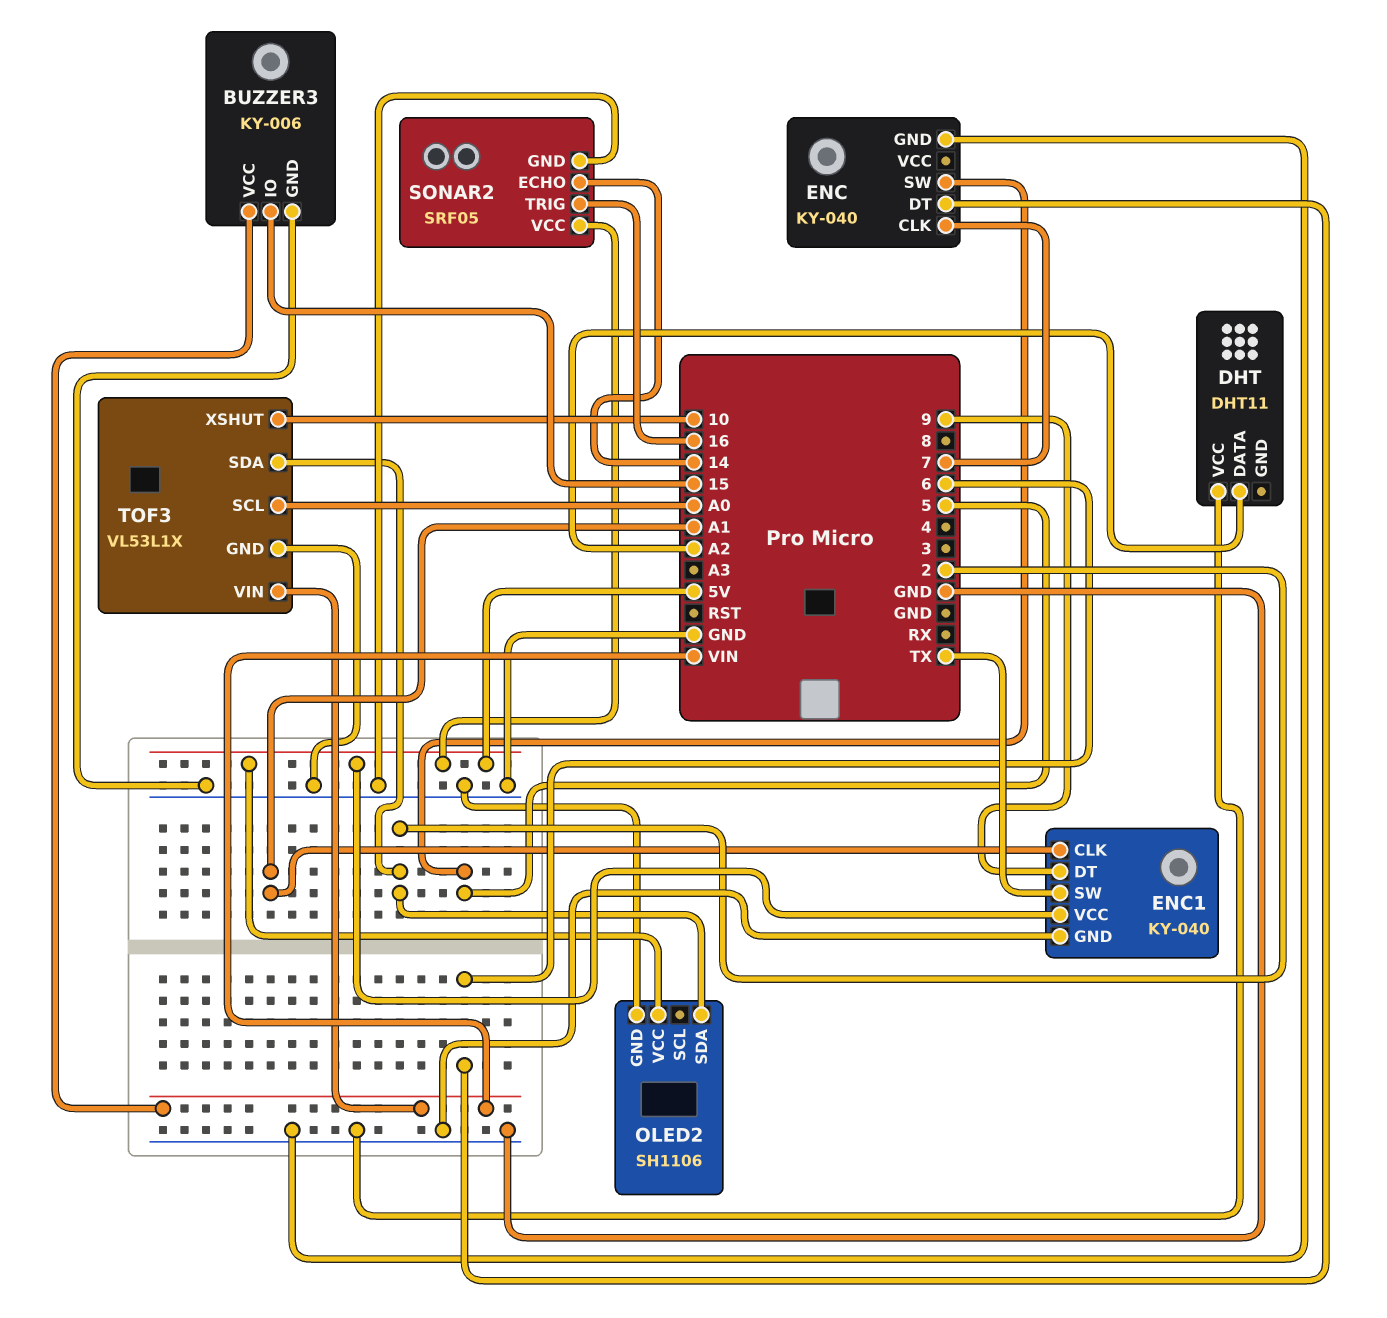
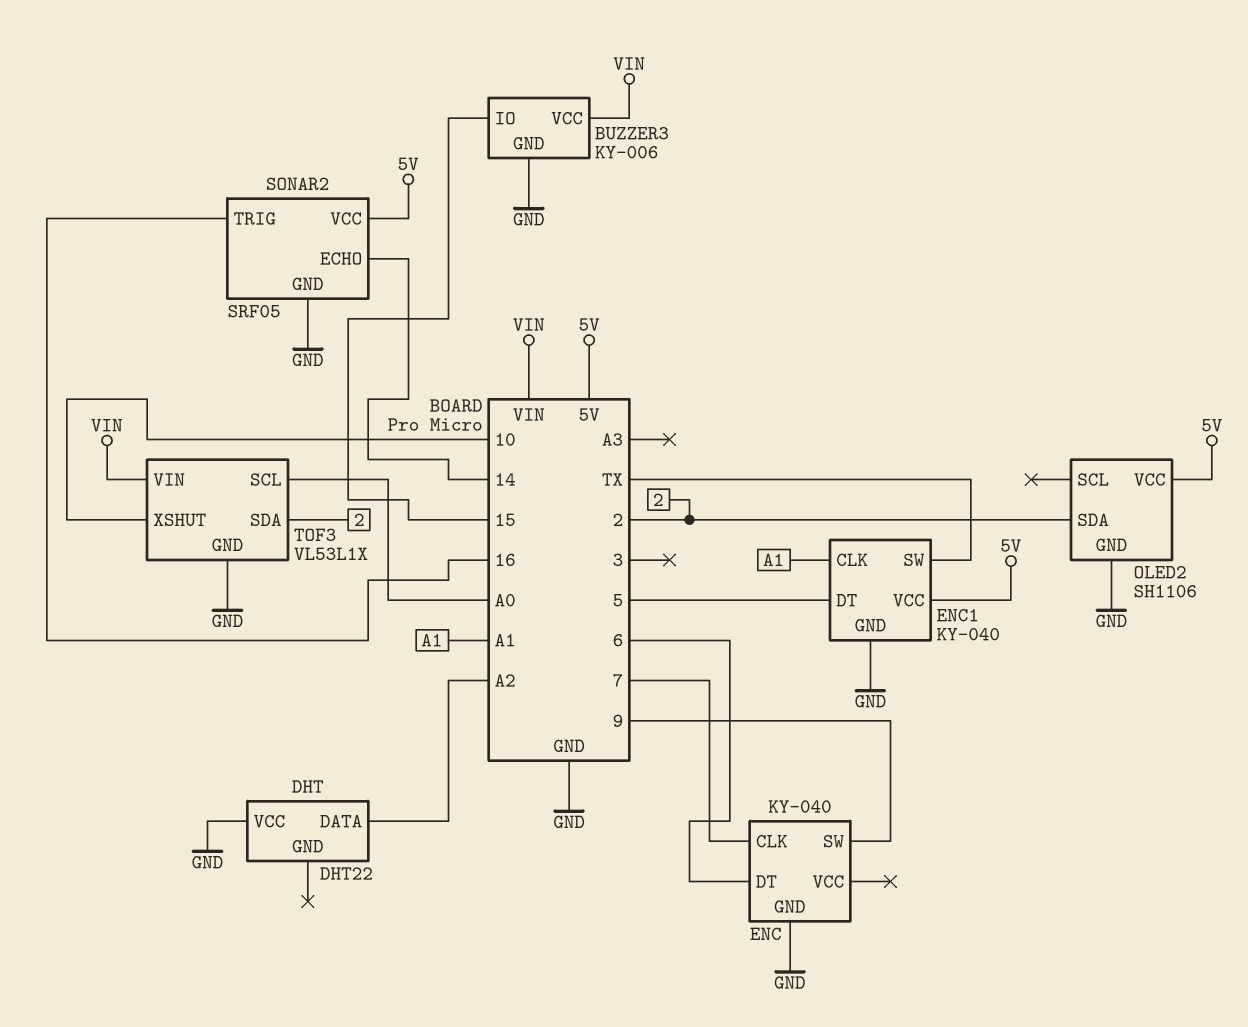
DHT: DHT11 -> DHT22
ENC pin SW: 5 -> 9
ENC1 pin DT: 9 -> 5

